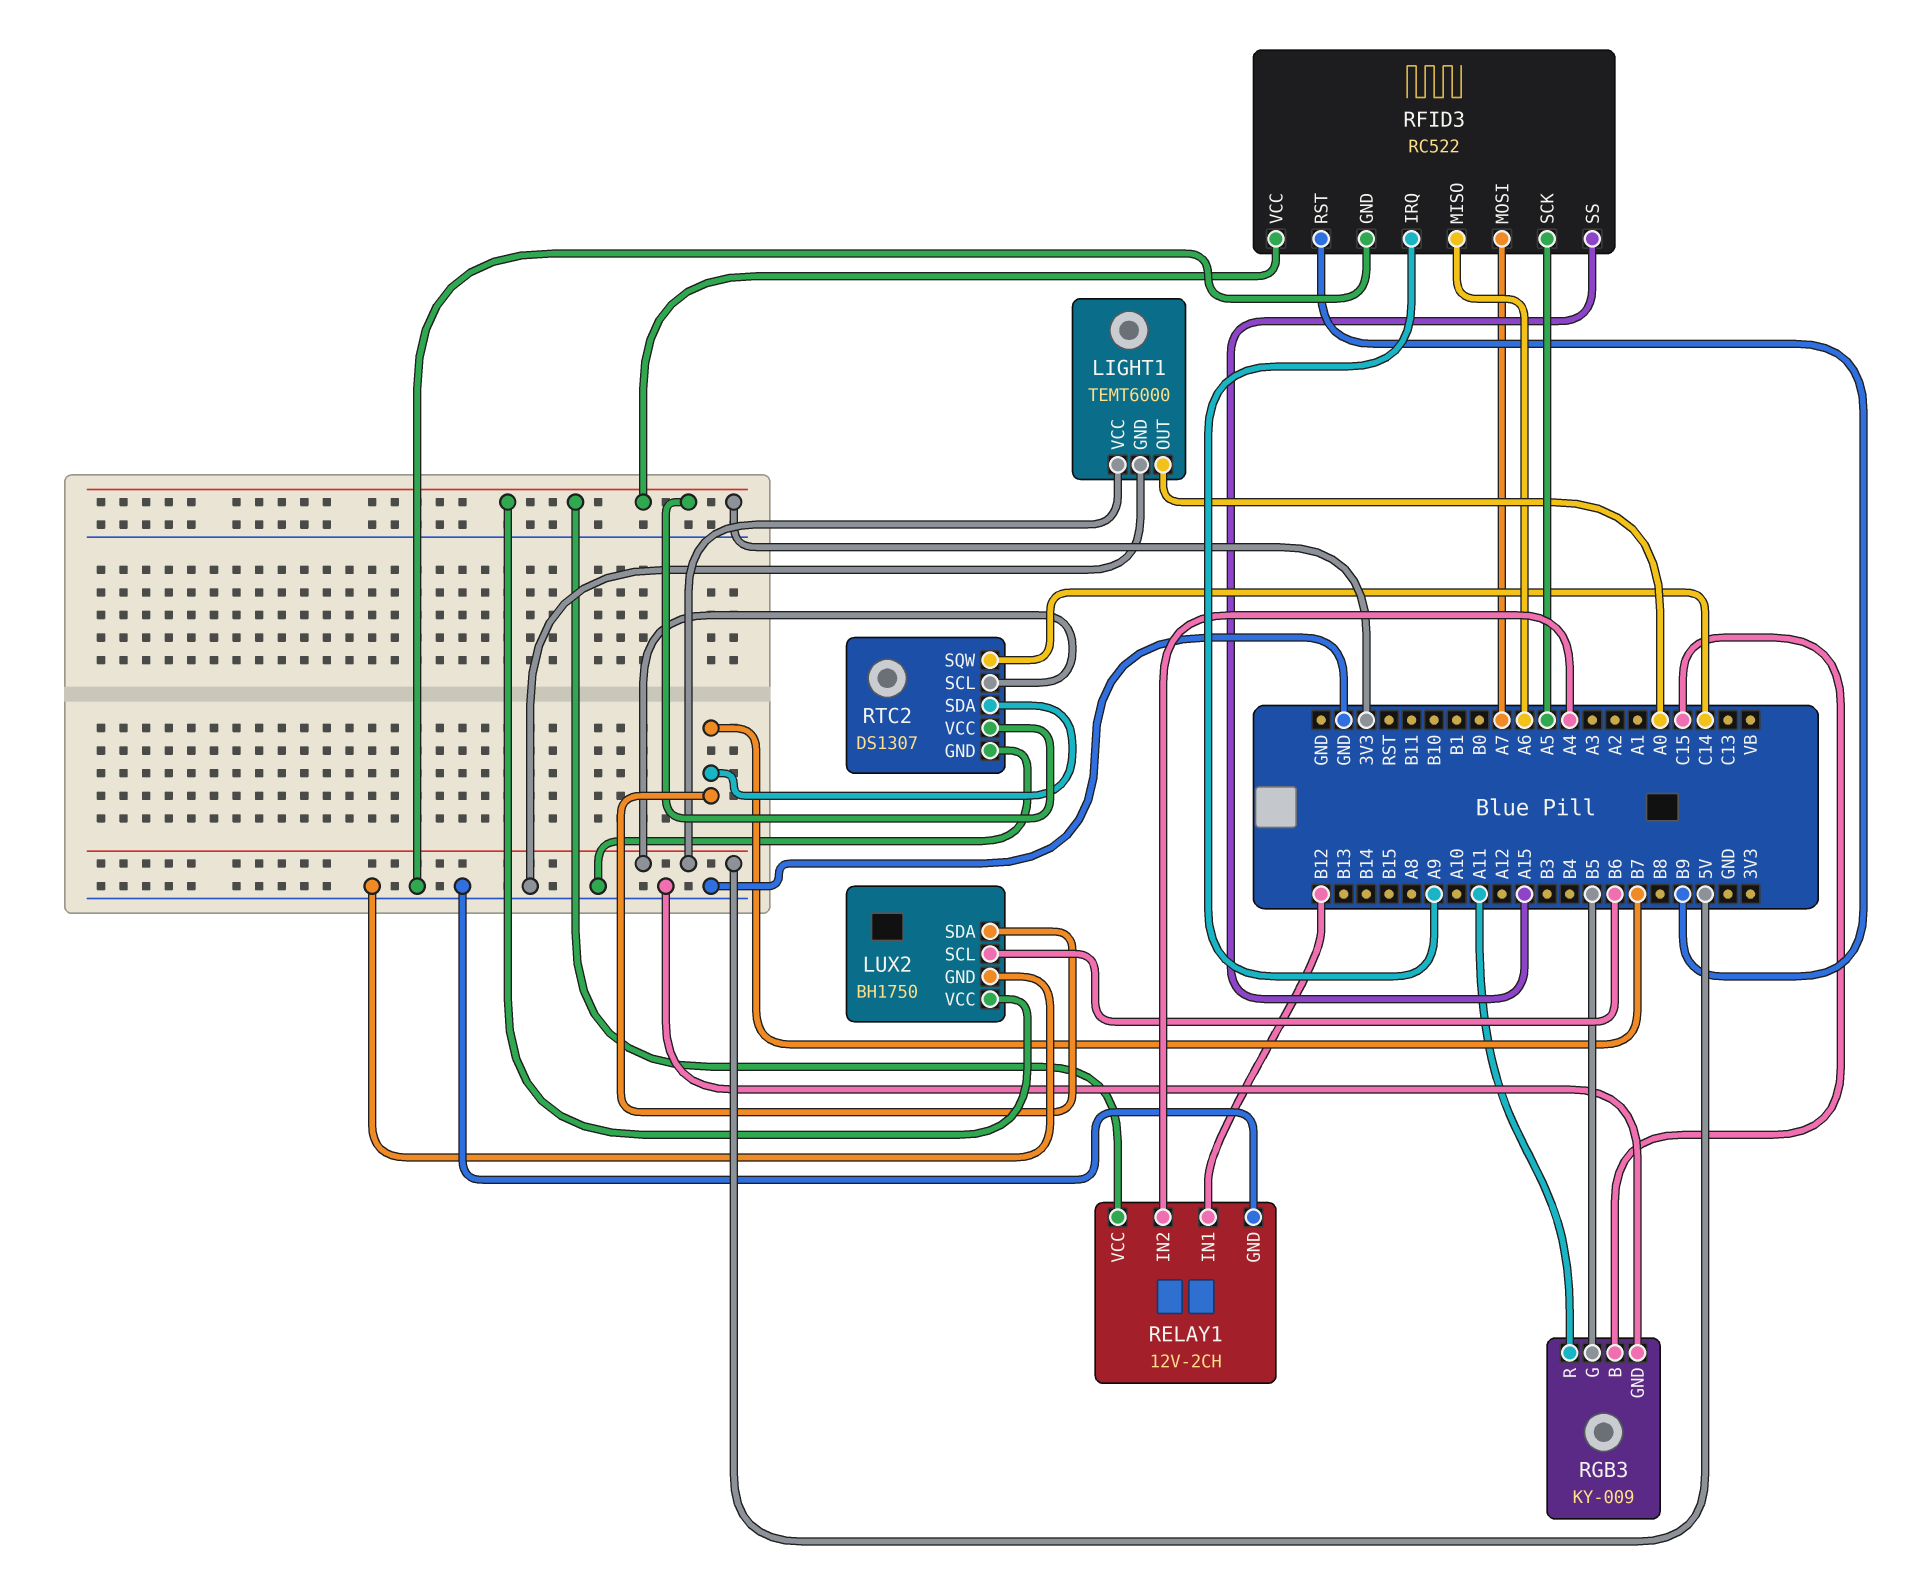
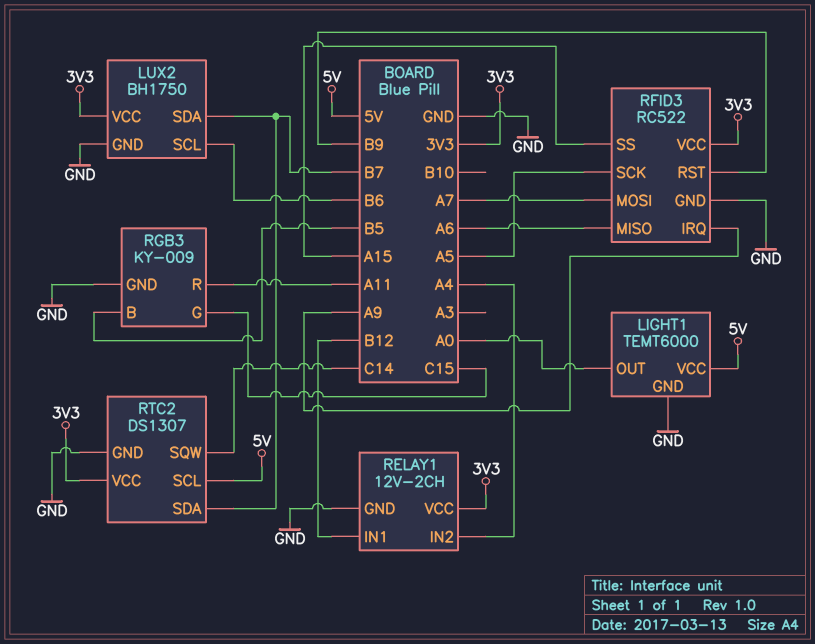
RGB3 pin B: C15 -> B5
RGB3 pin G: B5 -> C15

